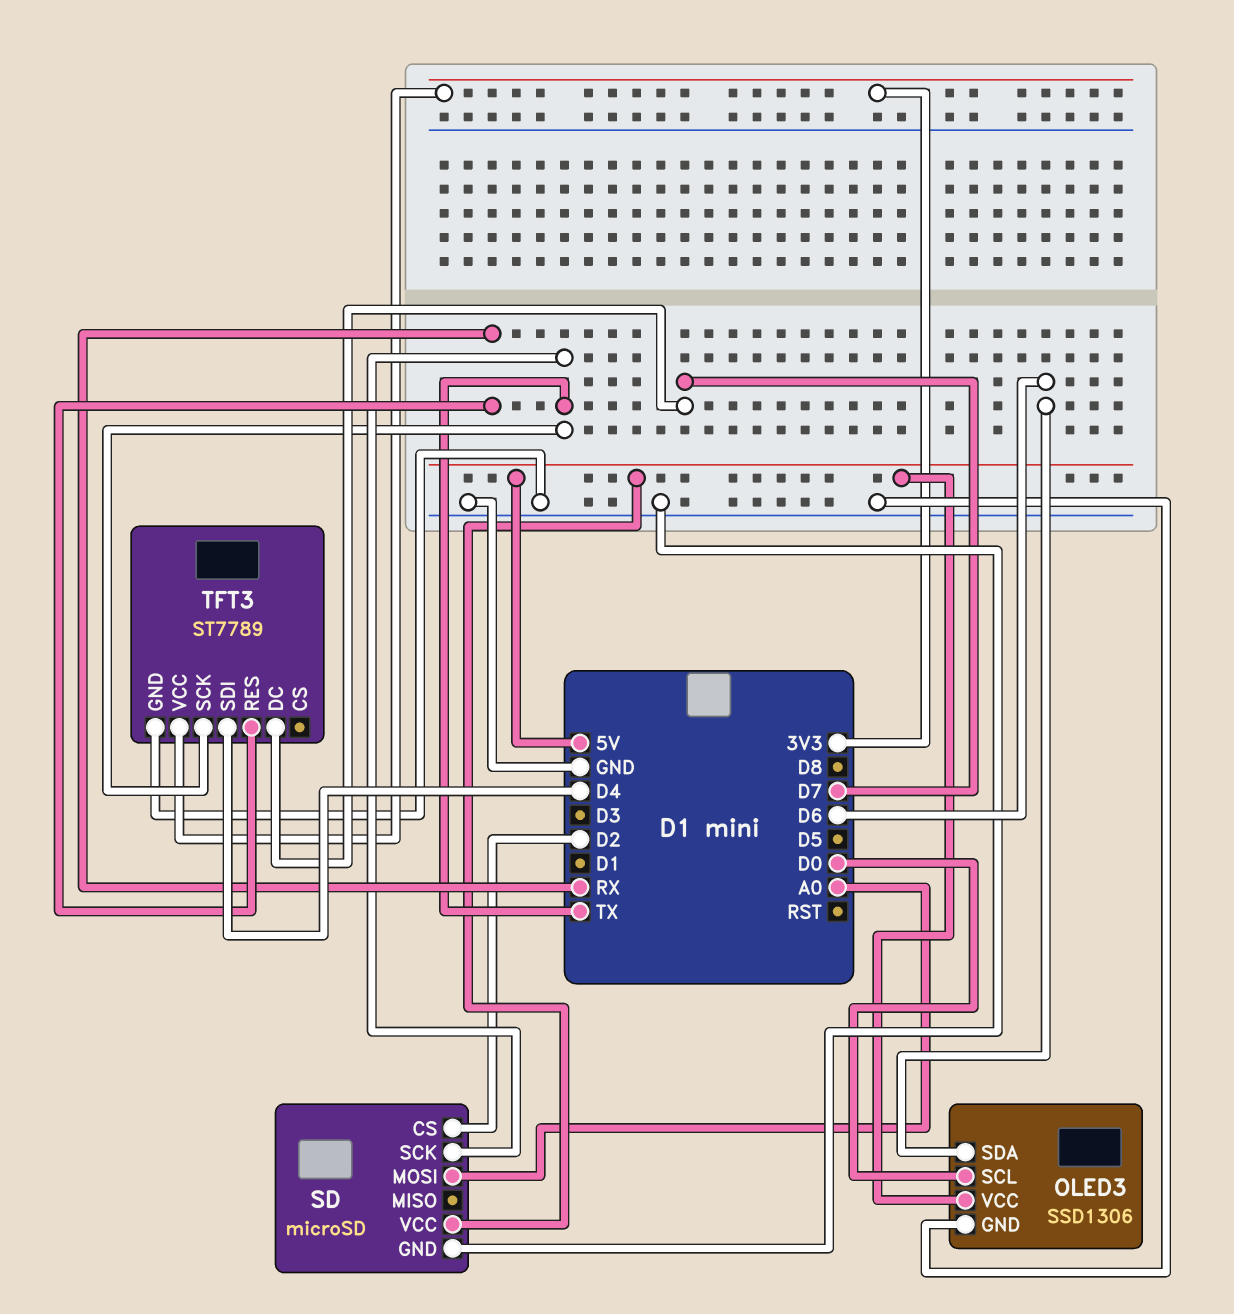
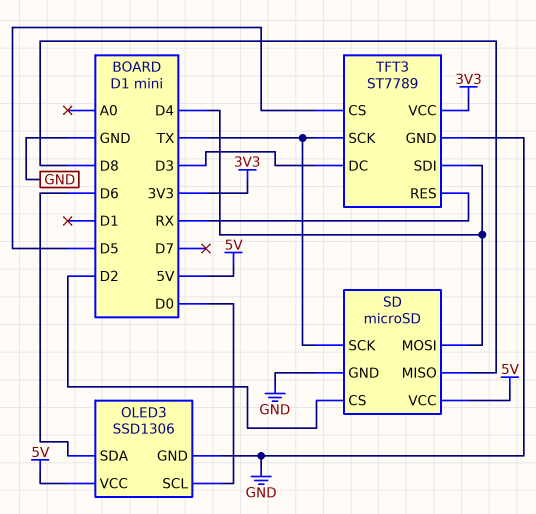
SD pin MISO: none -> D8
SD pin MOSI: A0 -> D4
TFT3 pin CS: none -> D5
TFT3 pin DC: D7 -> D3

